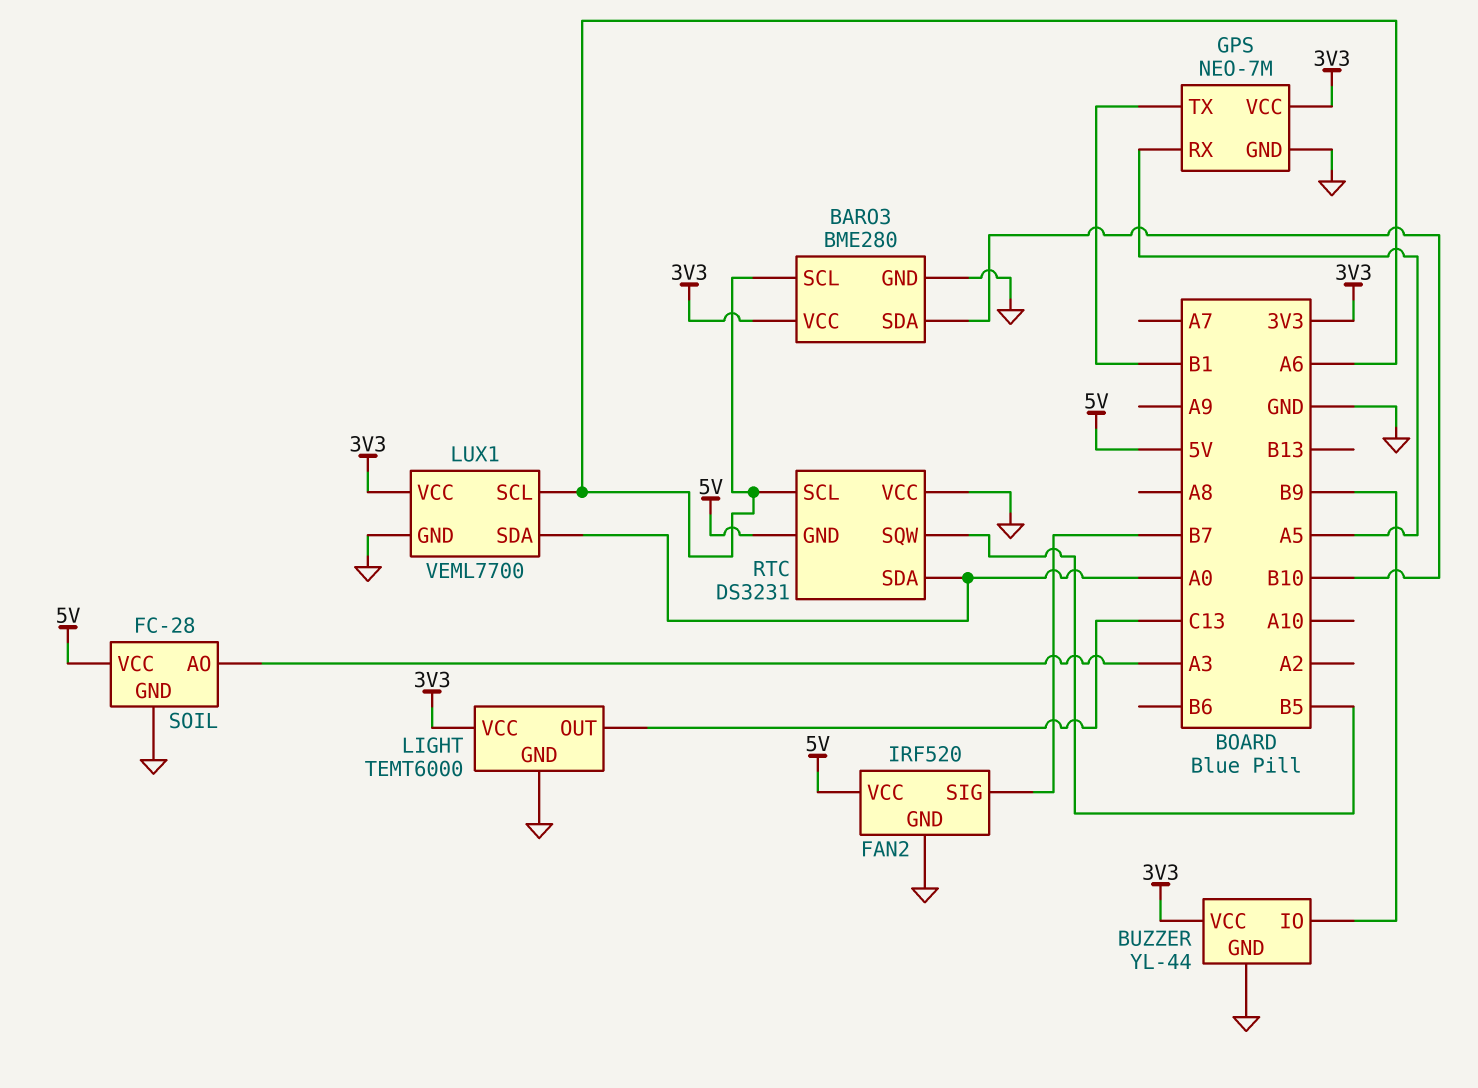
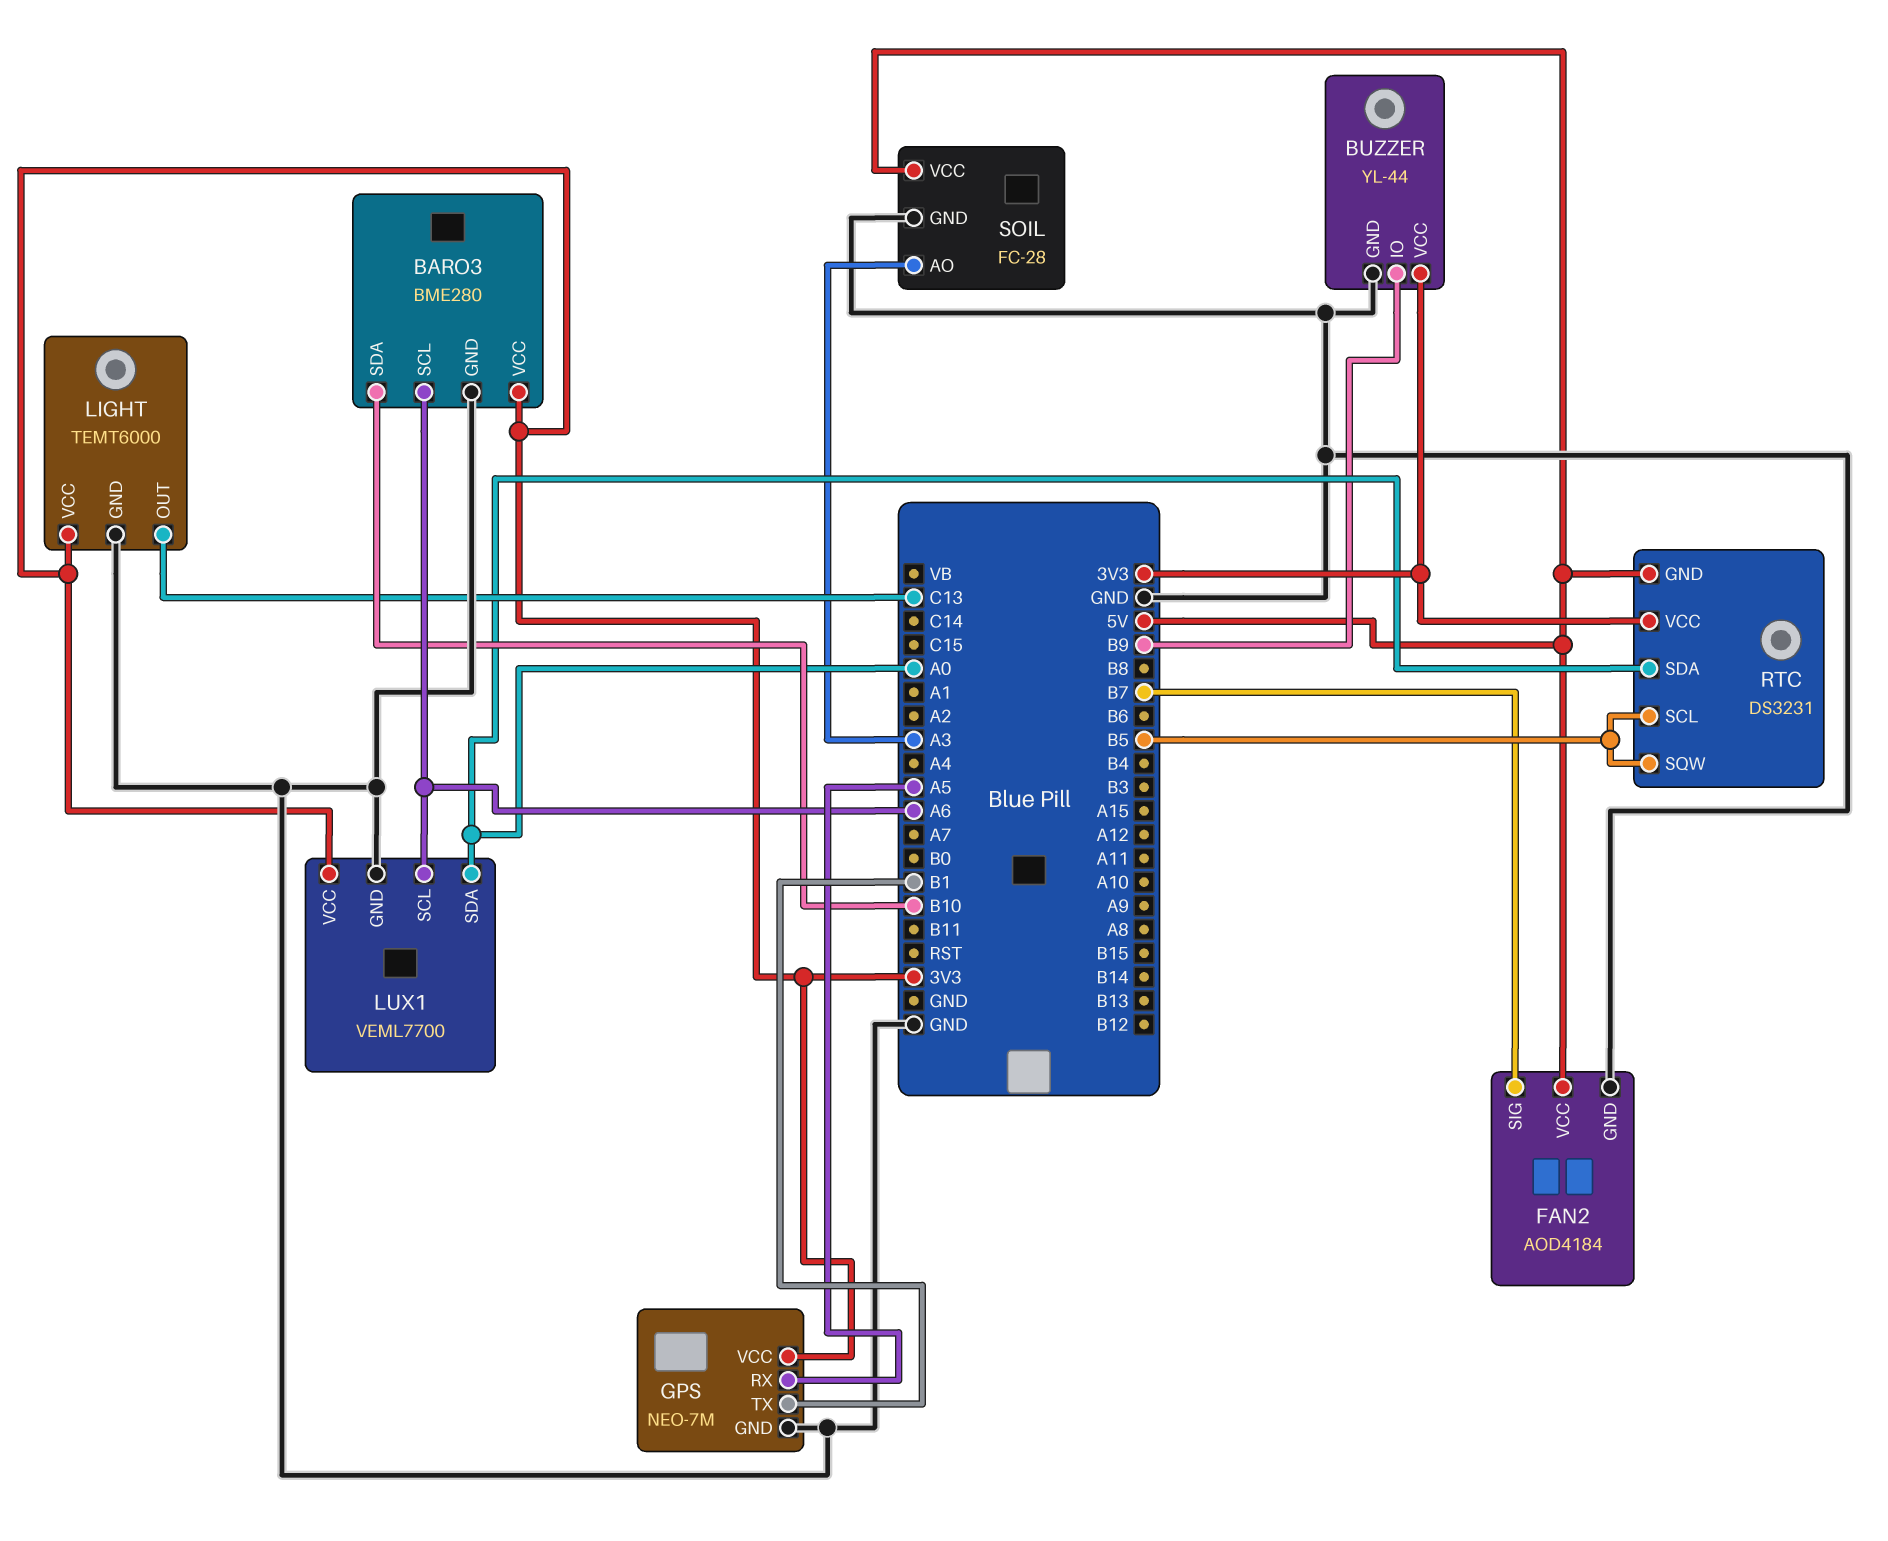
FAN2: IRF520 -> AOD4184
RTC pin SCL: A6 -> B5
RTC pin VCC: GND -> 3V3

